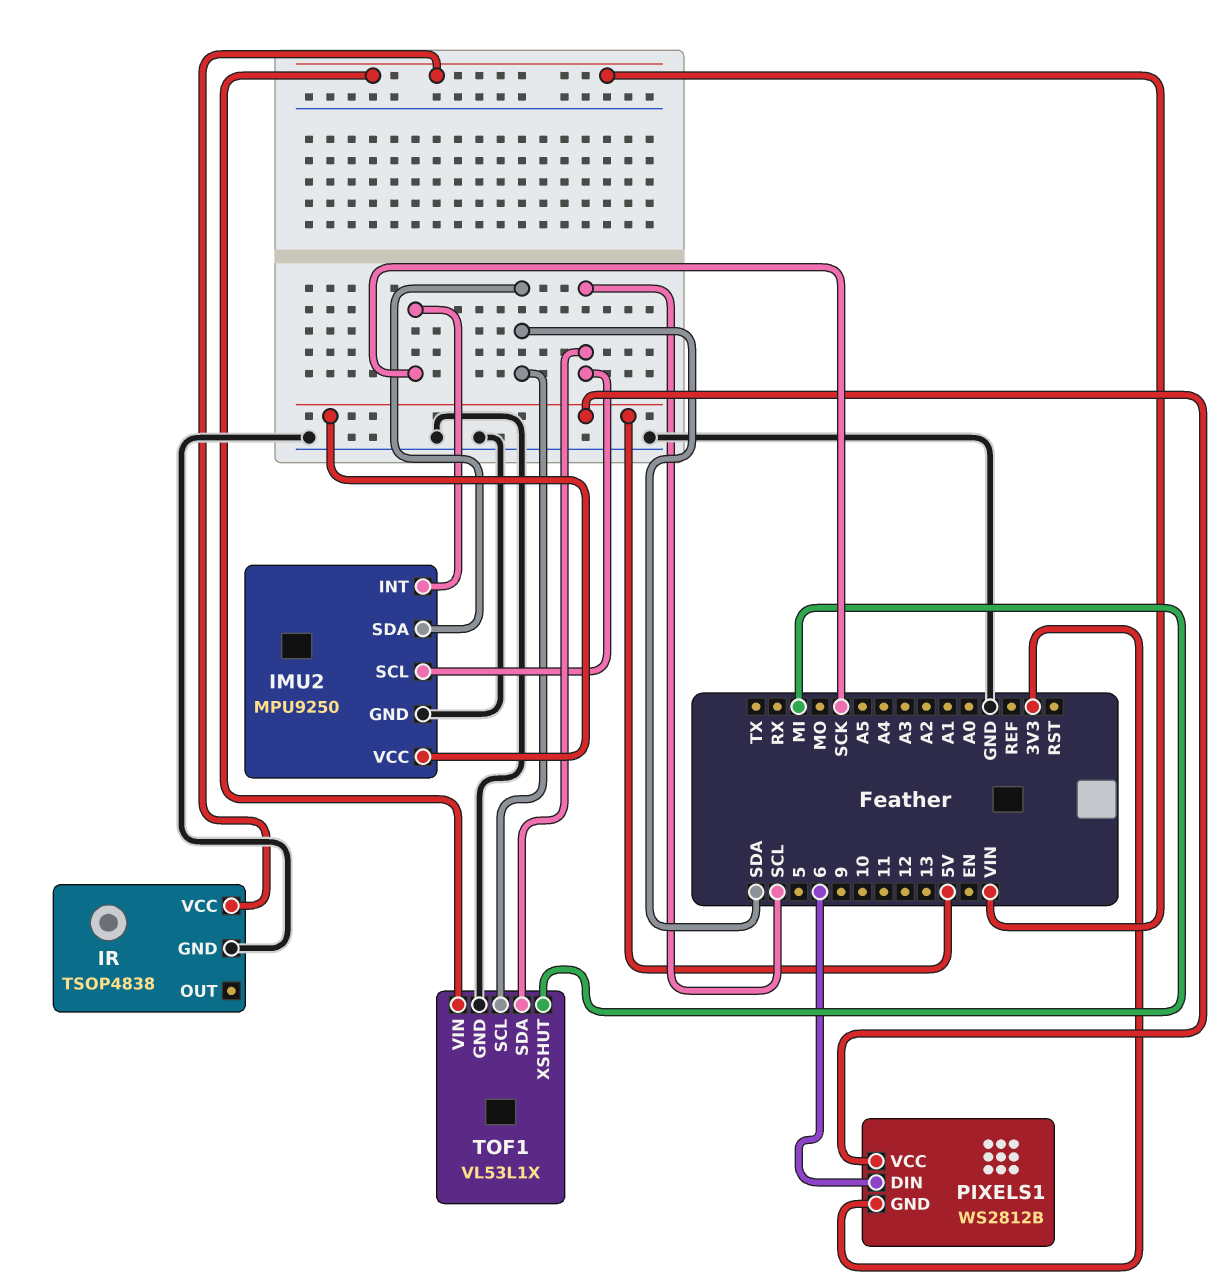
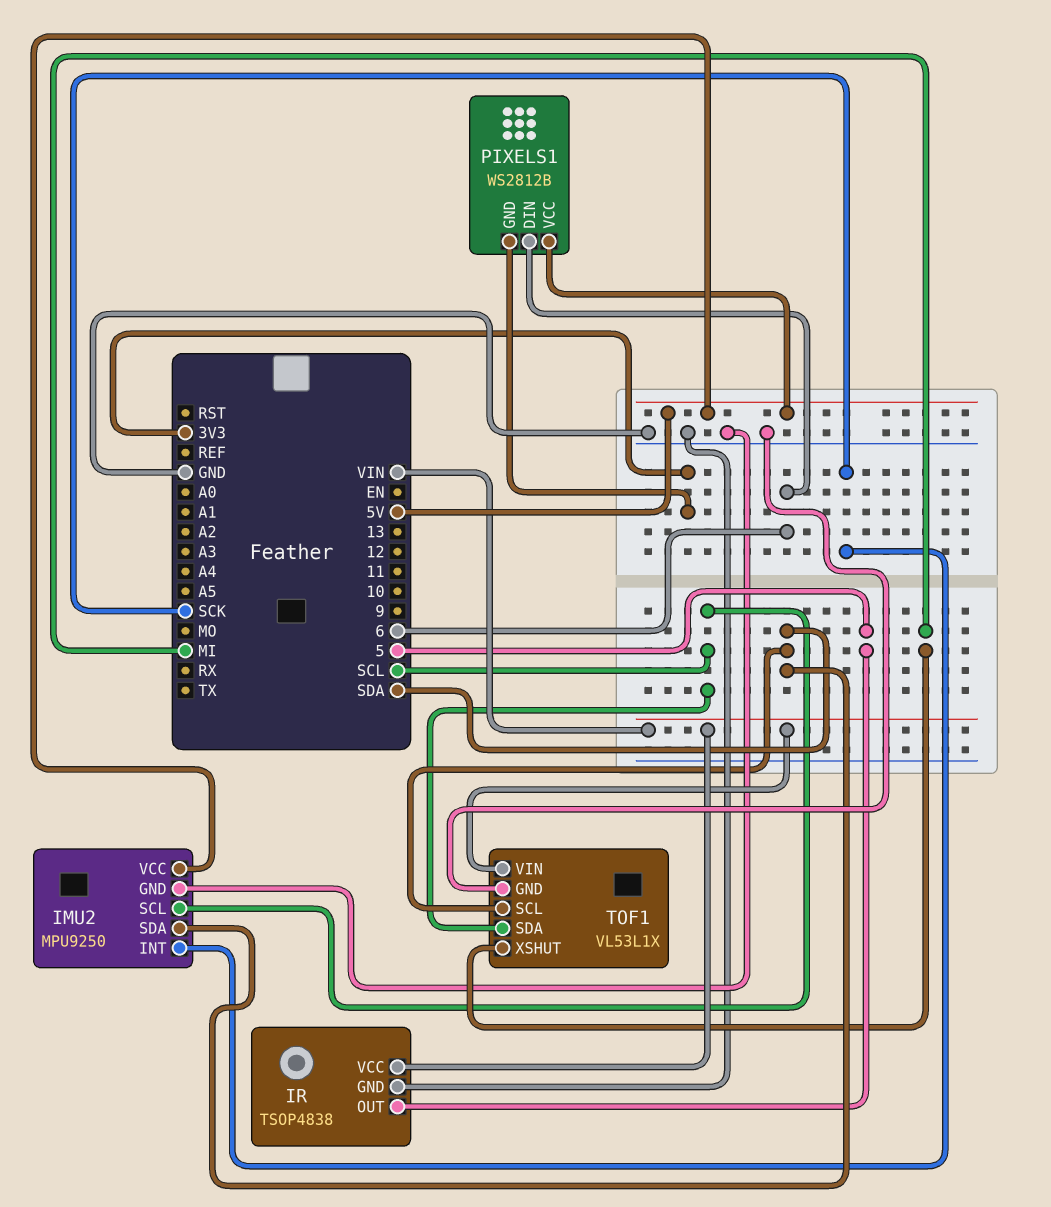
IR pin OUT: none -> 5

